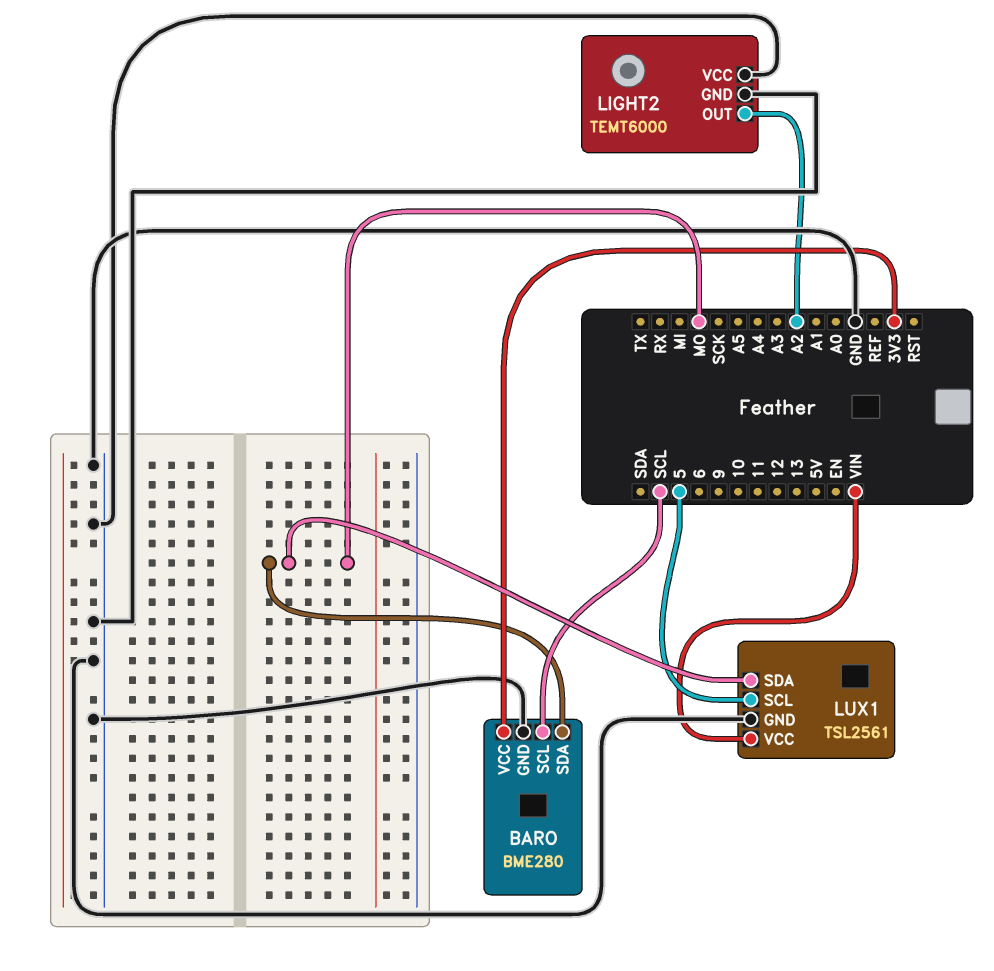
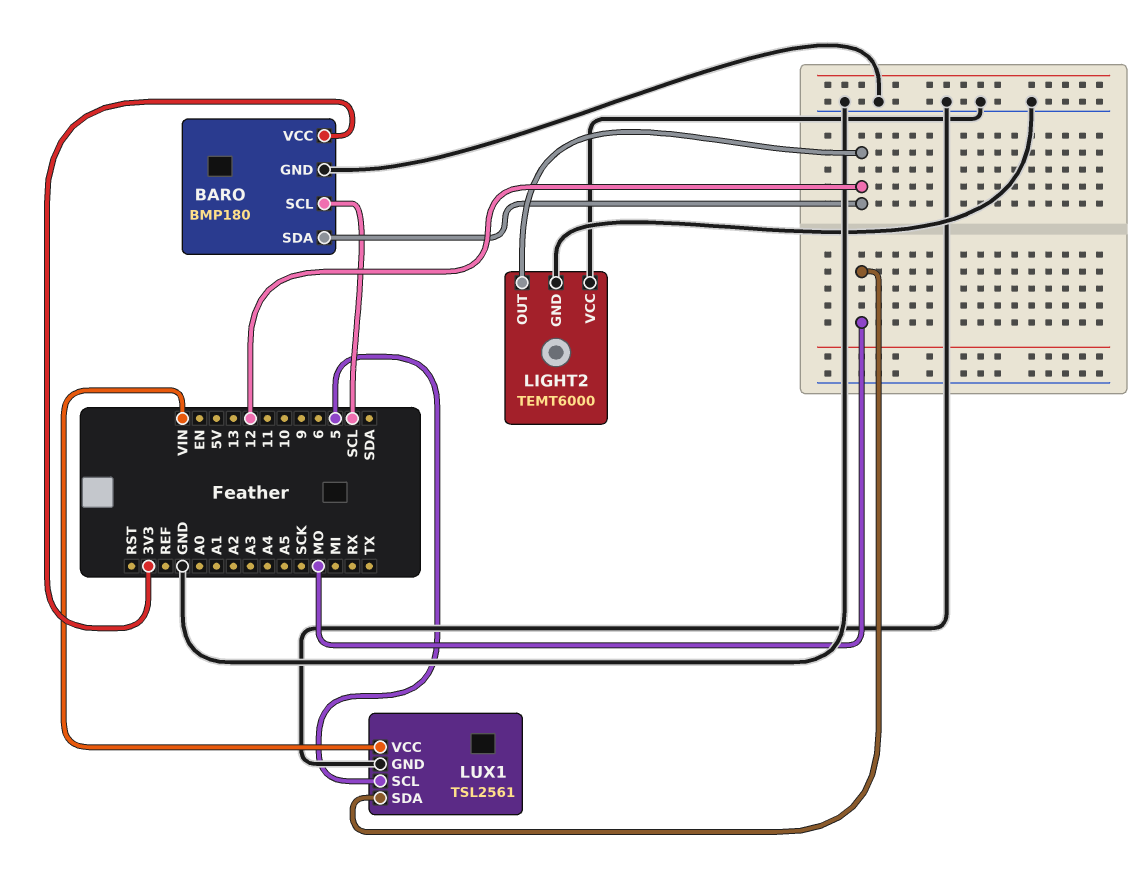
BARO: BME280 -> BMP180
BARO pin SDA: MO -> 12
LIGHT2 pin OUT: A2 -> 12

